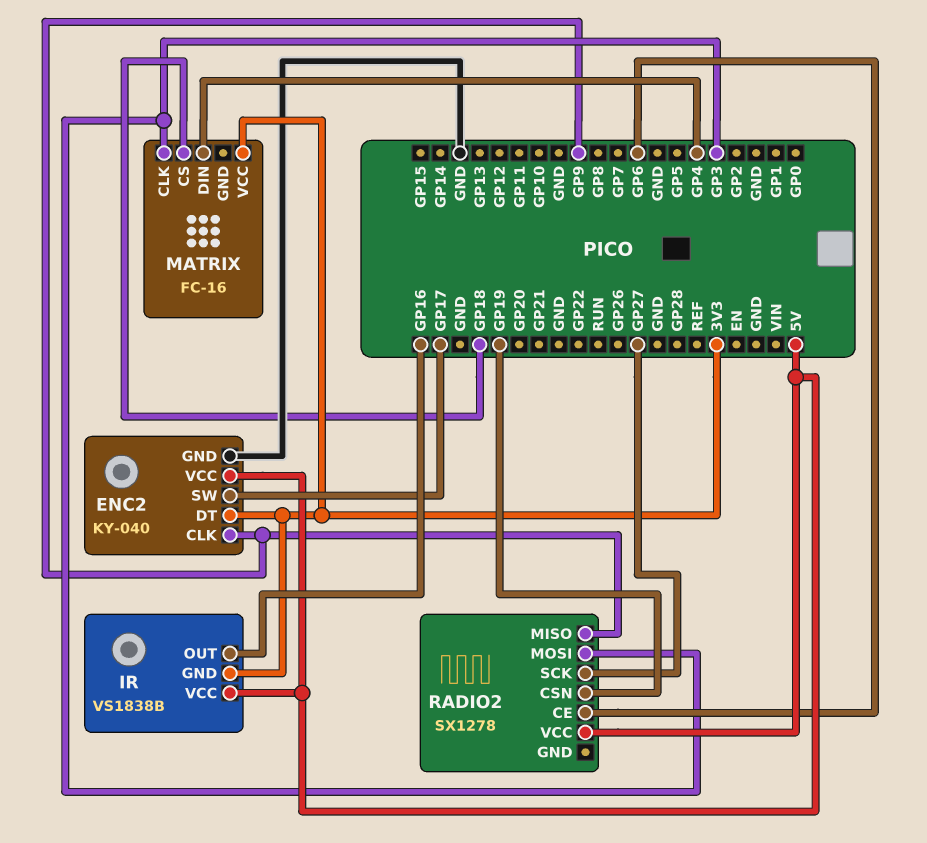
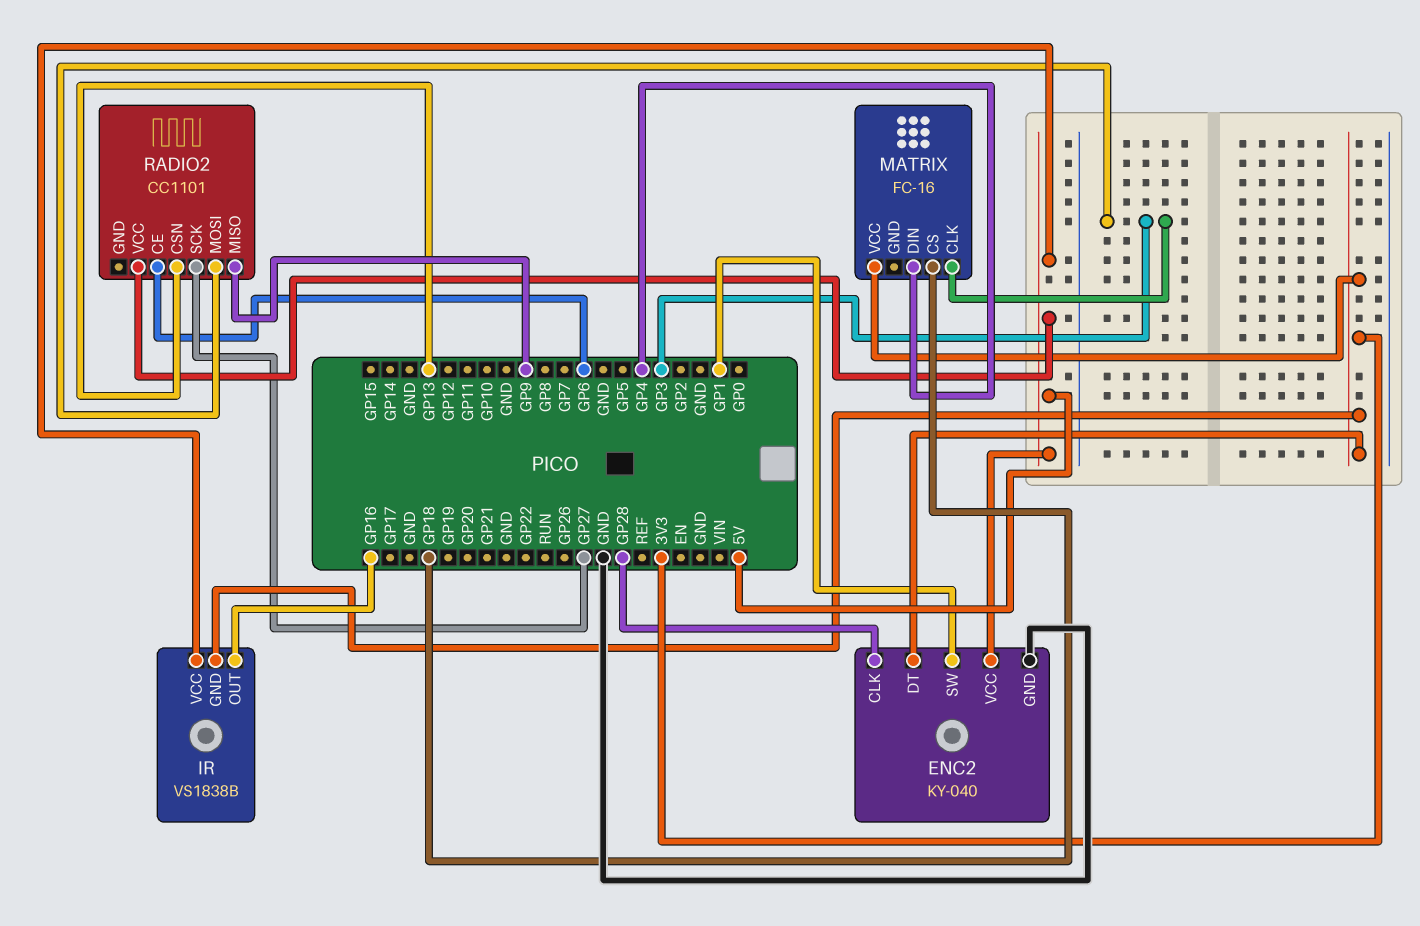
ENC2 pin CLK: GP9 -> GP28
ENC2 pin SW: GP17 -> GP1
RADIO2: SX1278 -> CC1101
RADIO2 pin CSN: GP19 -> GP13

